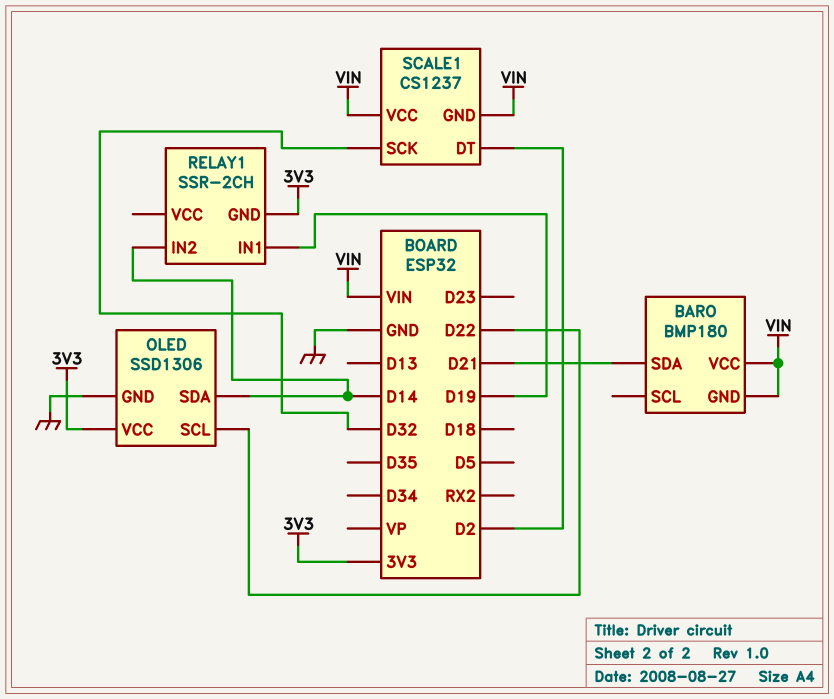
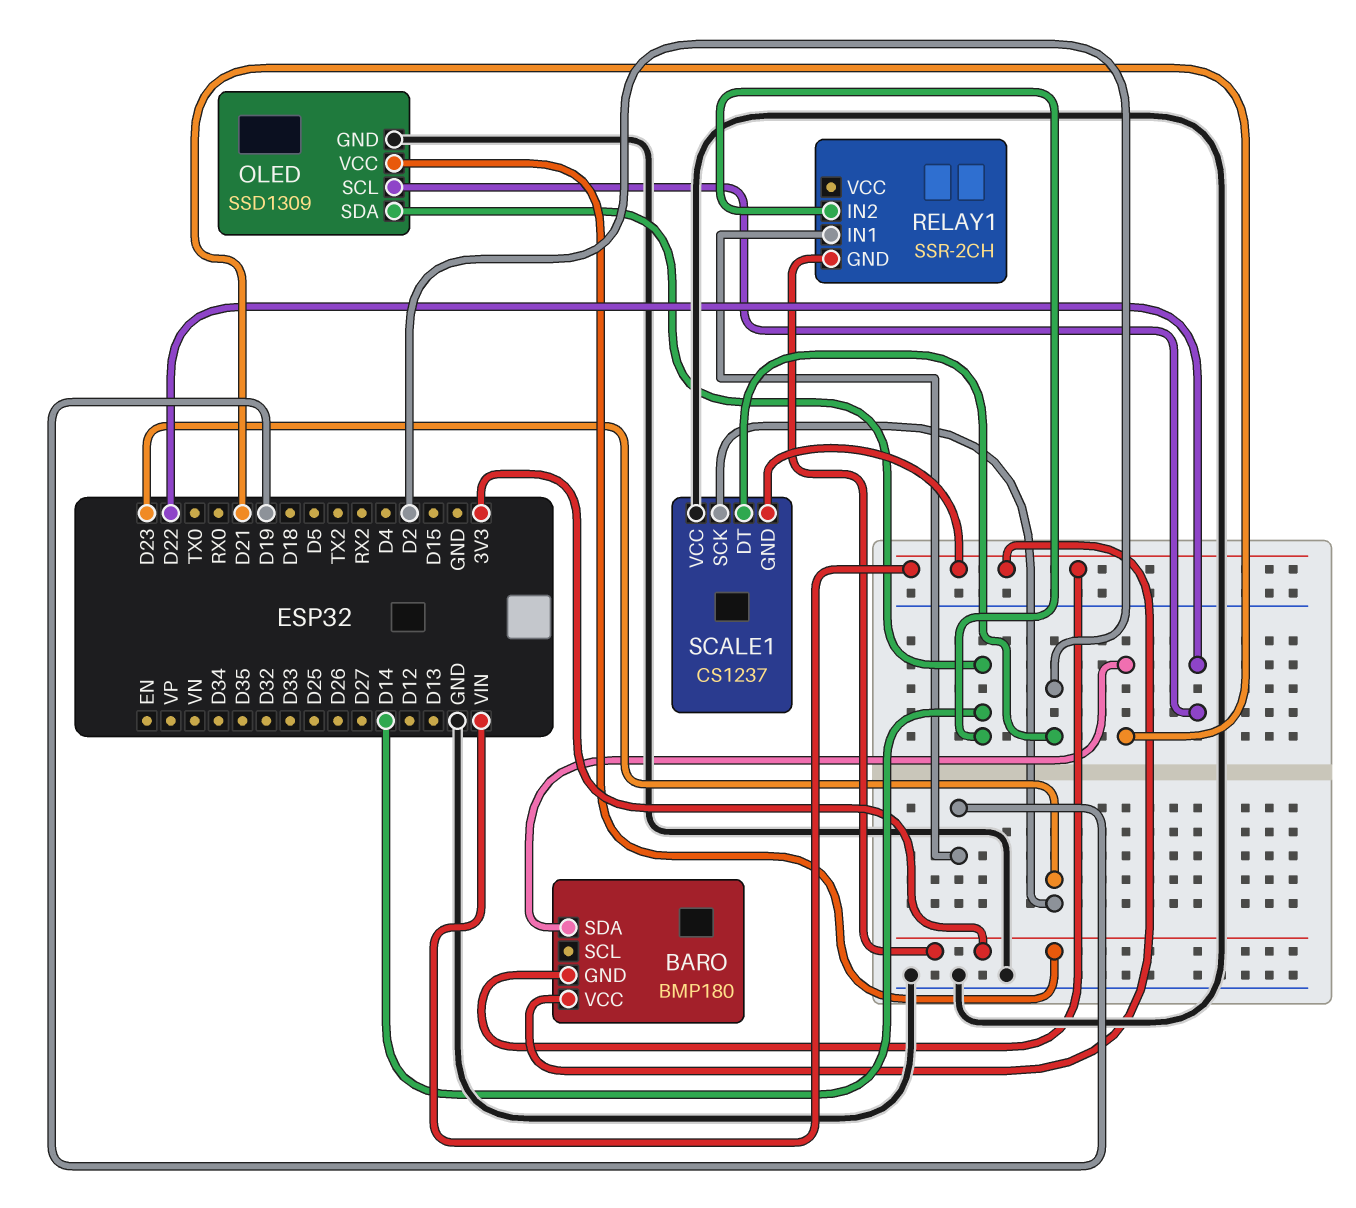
OLED: SSD1306 -> SSD1309
SCALE1 pin SCK: D32 -> D23
SCALE1 pin VCC: VIN -> GND

